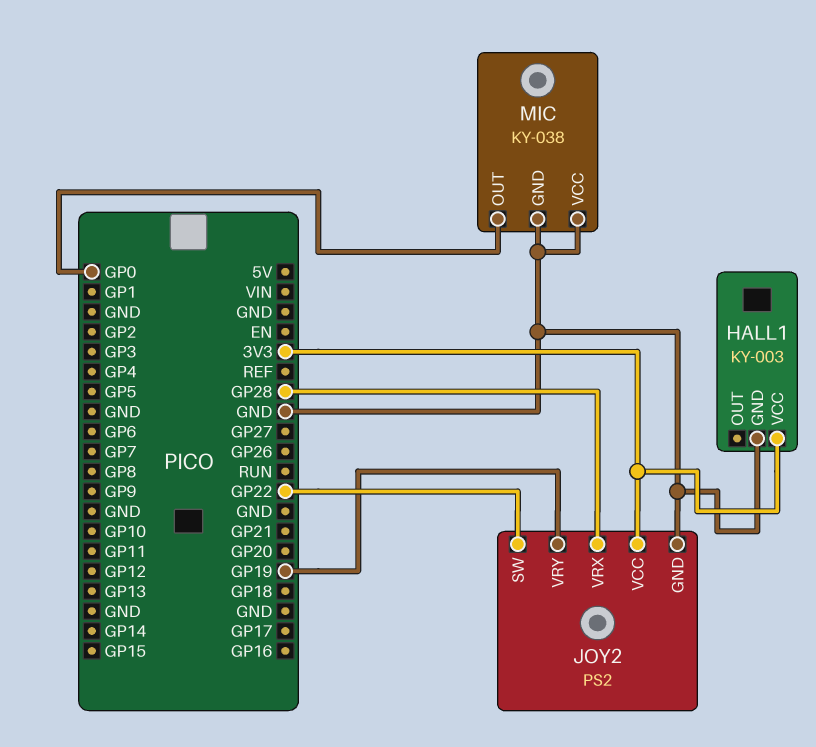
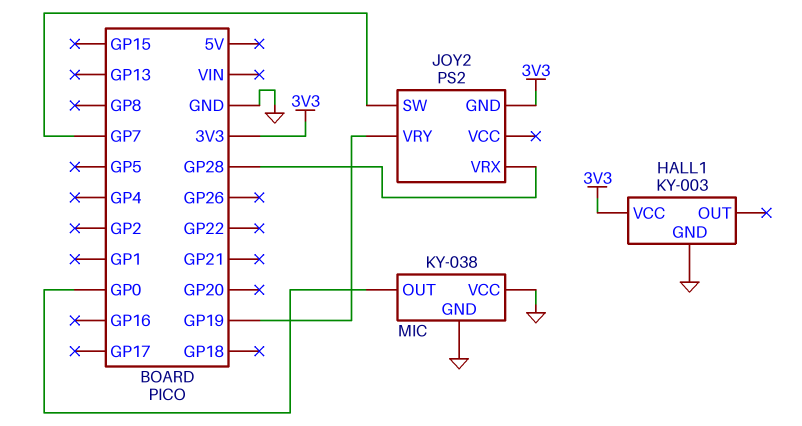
JOY2 pin GND: GND -> 3V3
JOY2 pin SW: GP22 -> GP7
JOY2 pin VCC: 3V3 -> none

